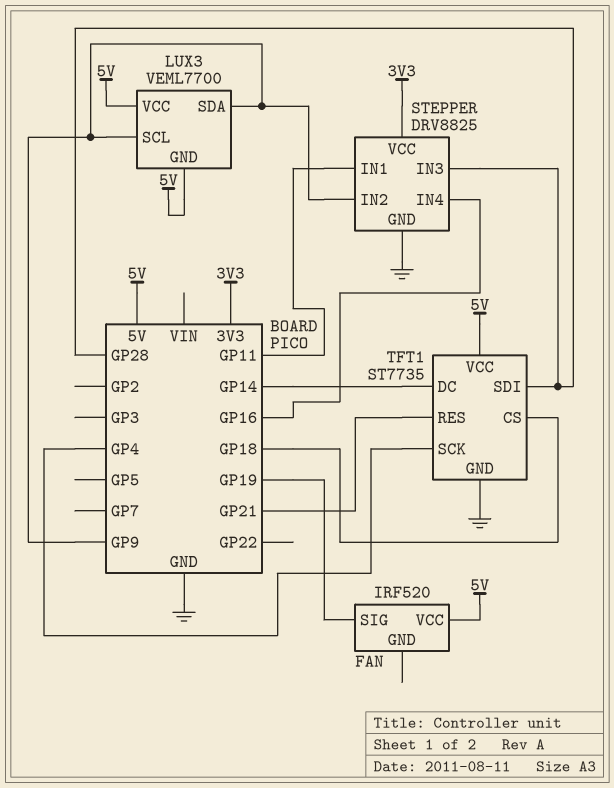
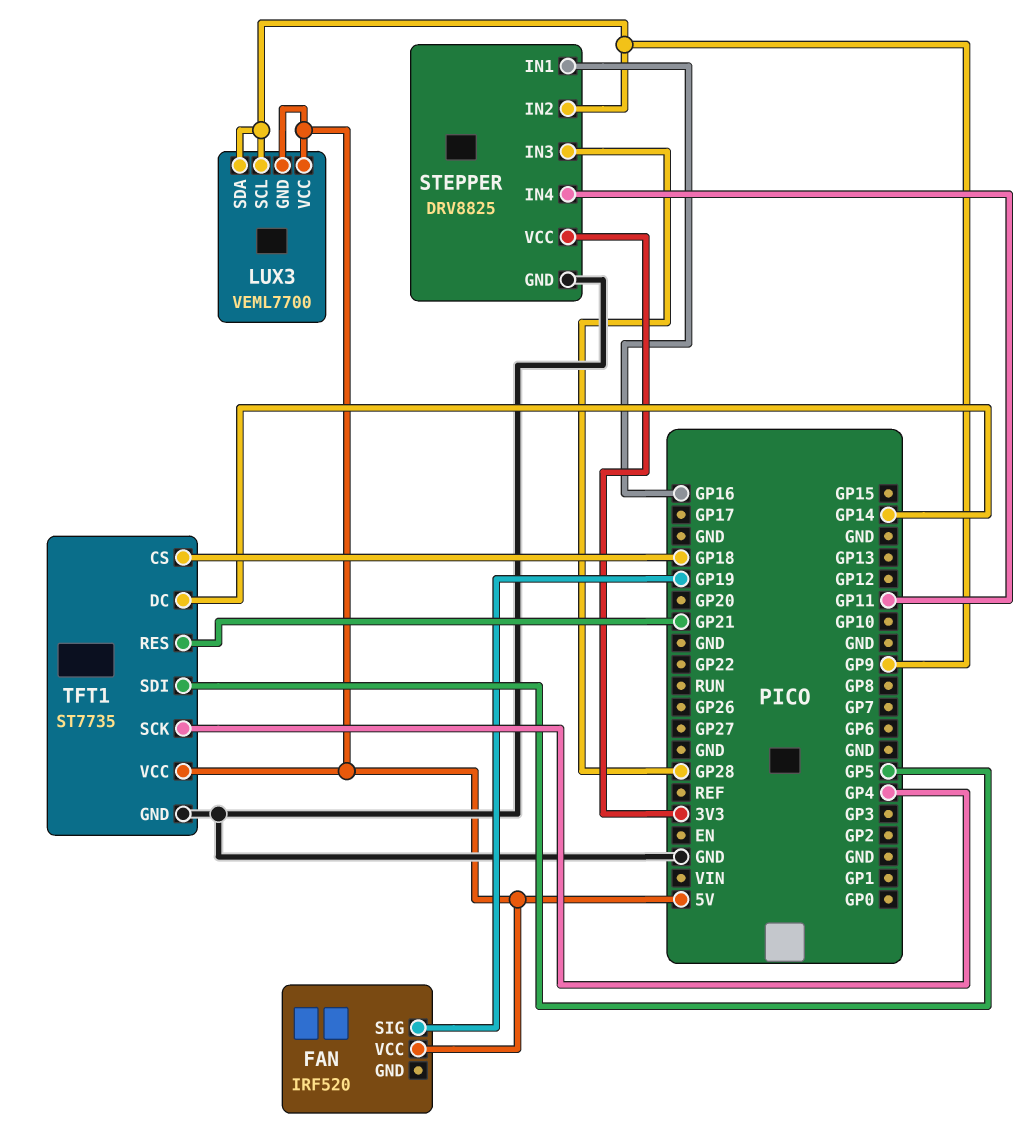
STEPPER pin IN1: GP11 -> GP16
STEPPER pin IN4: GP16 -> GP11
TFT1 pin SDI: GP28 -> GP5

